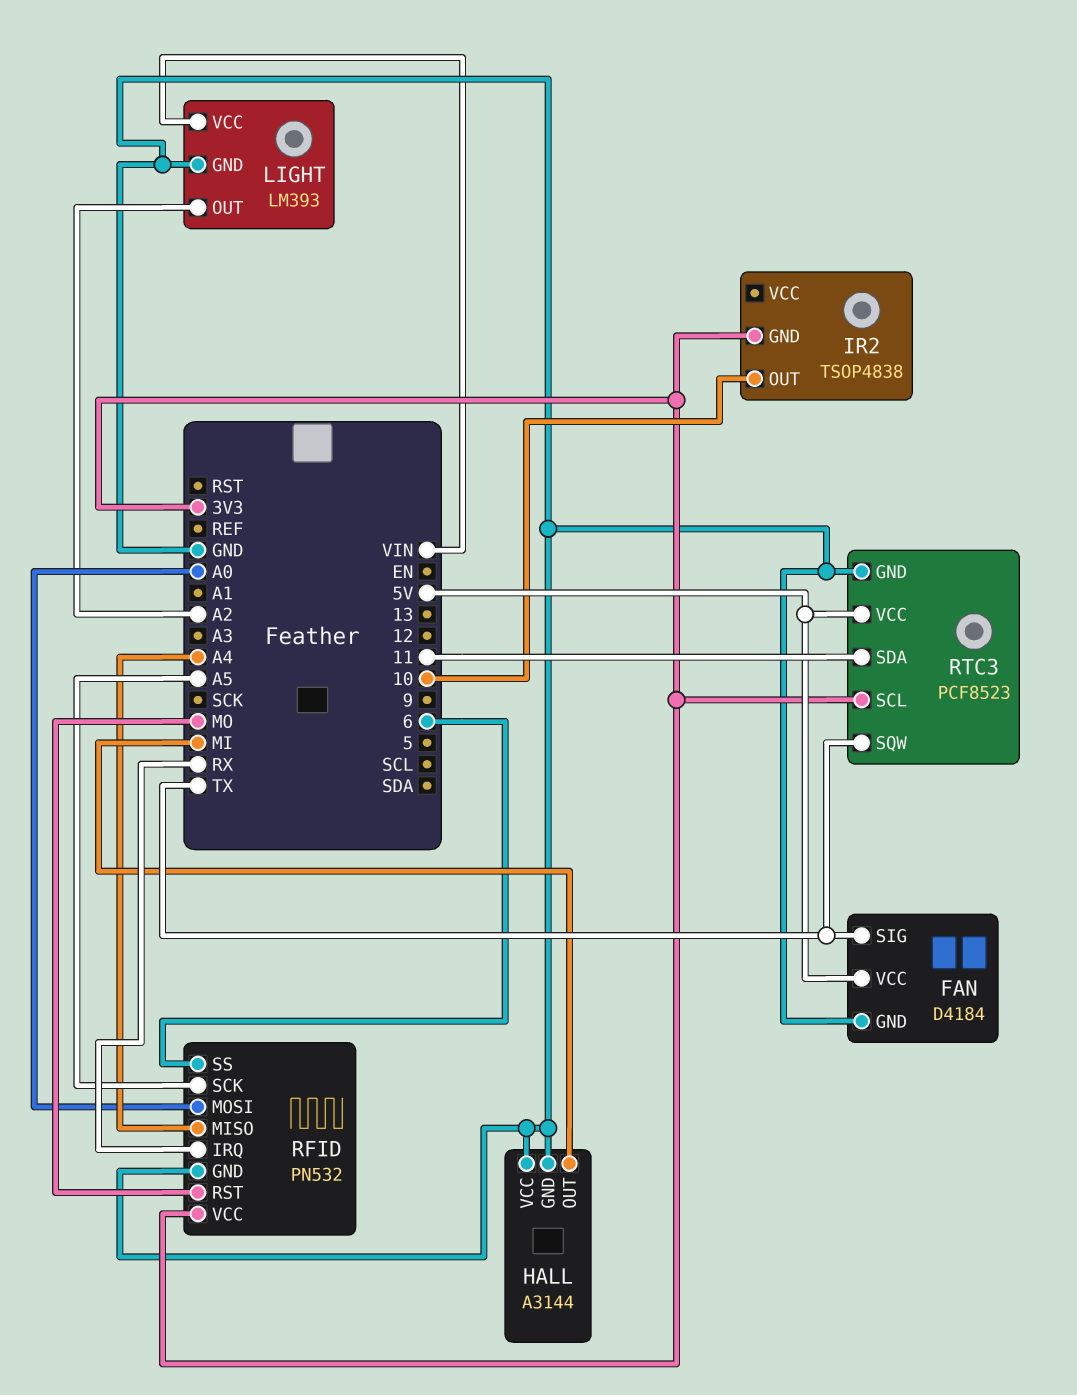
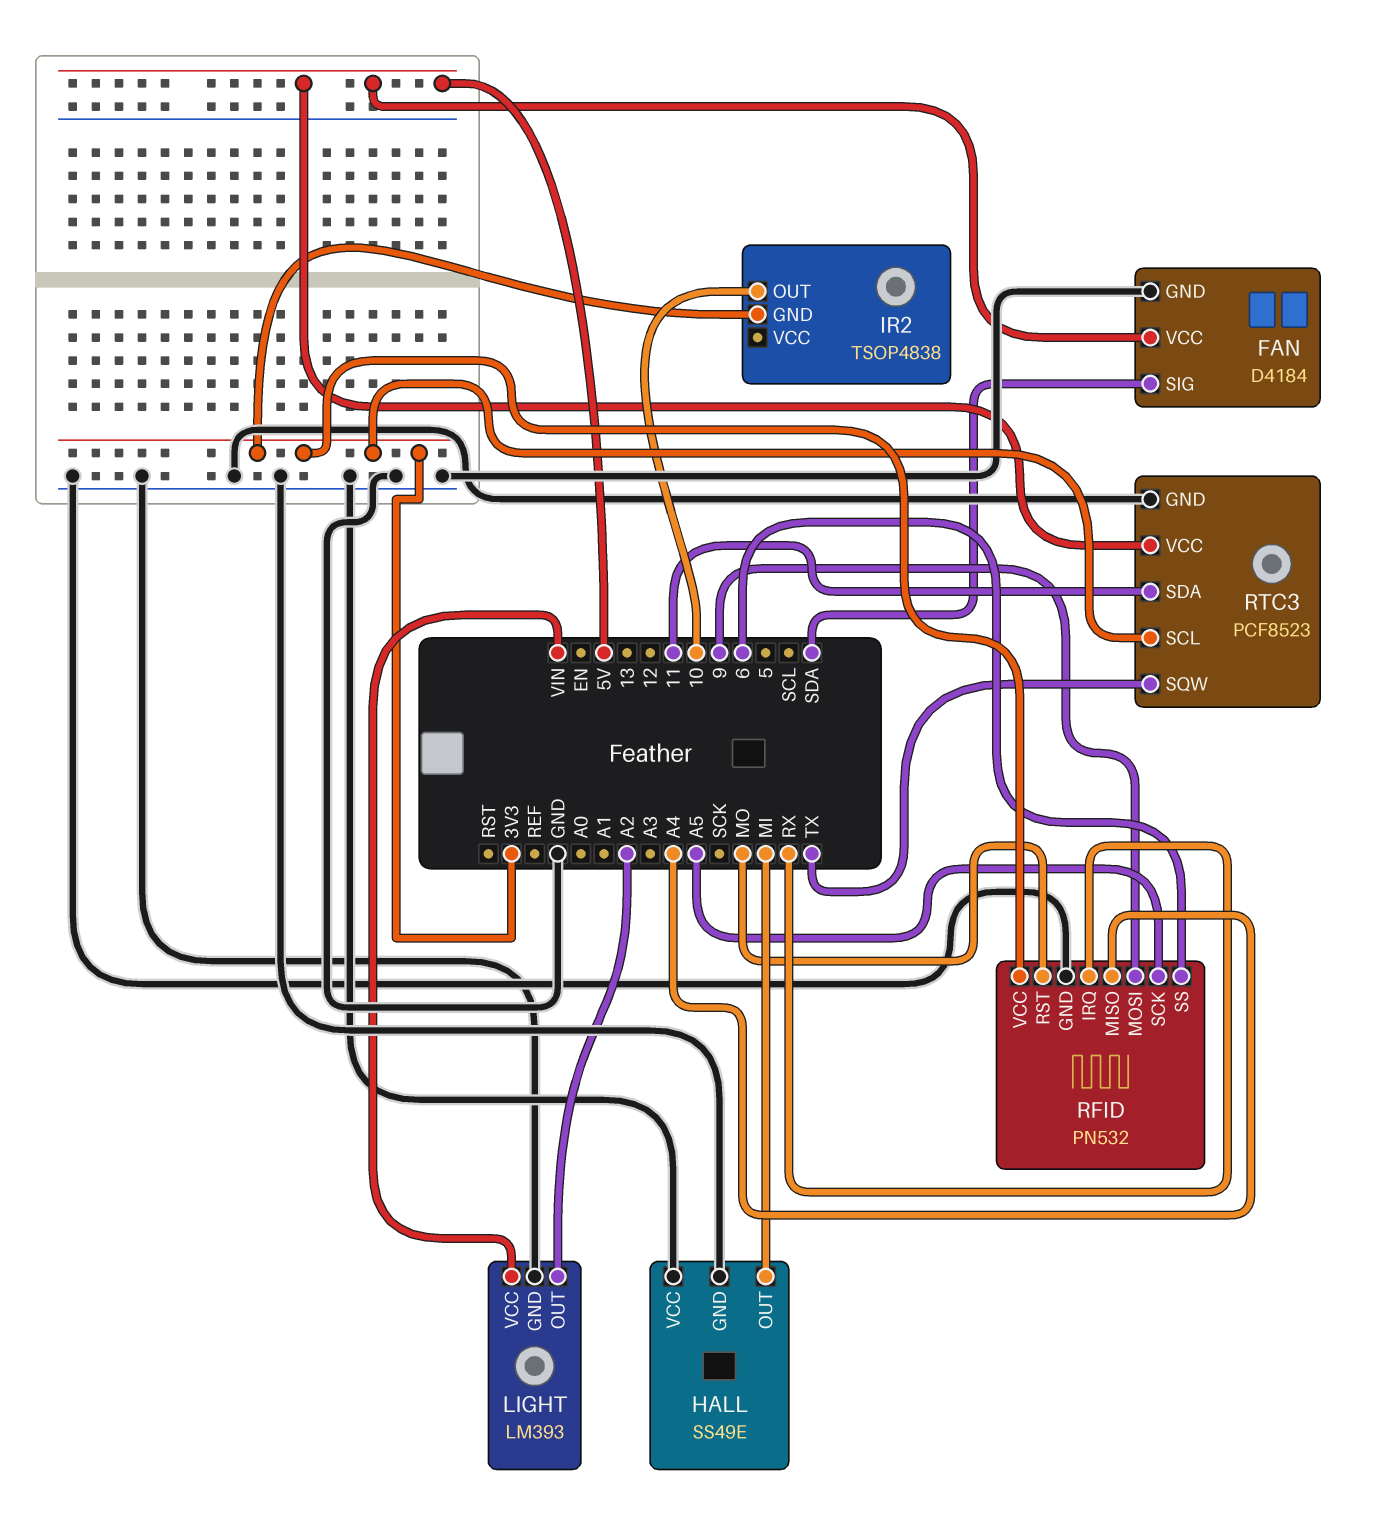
FAN pin SIG: TX -> SDA
HALL: A3144 -> SS49E
RFID pin MOSI: A0 -> 9

